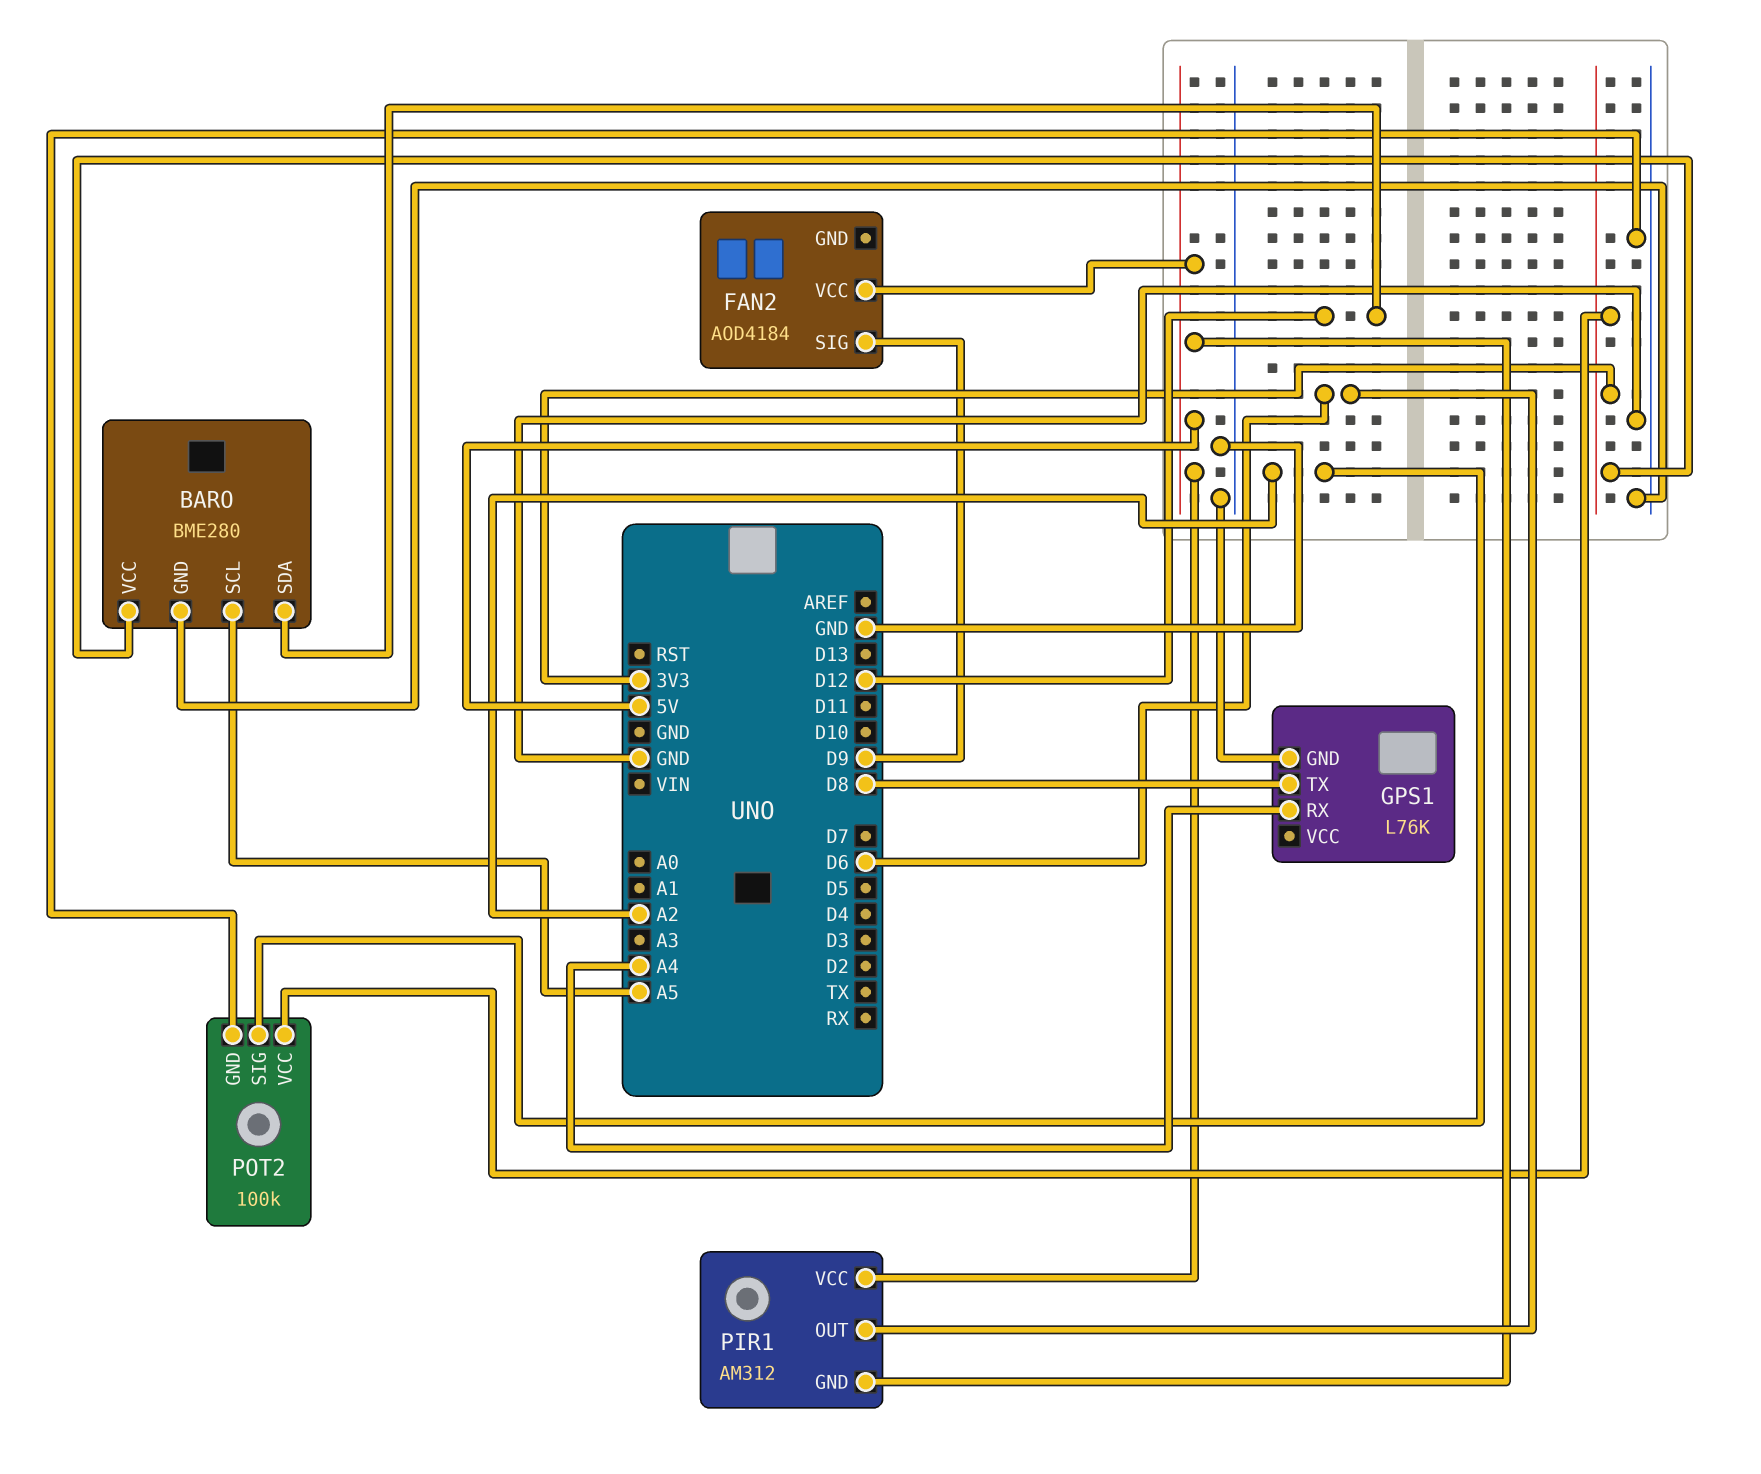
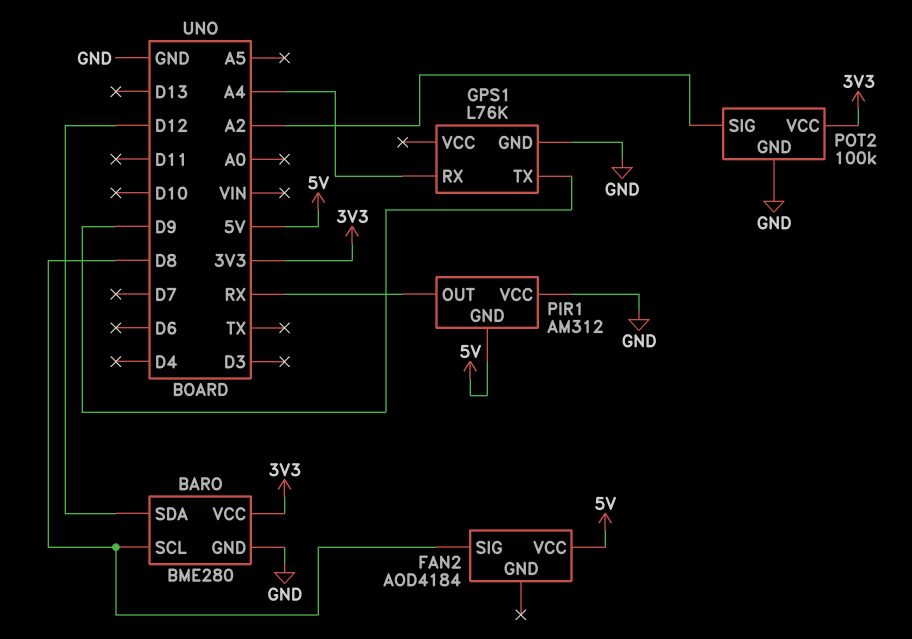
BARO pin SCL: A5 -> D8
FAN2 pin SIG: D9 -> D8
GPS1 pin TX: D8 -> D9
PIR1 pin OUT: D6 -> RX
PIR1 pin VCC: 5V -> GND

